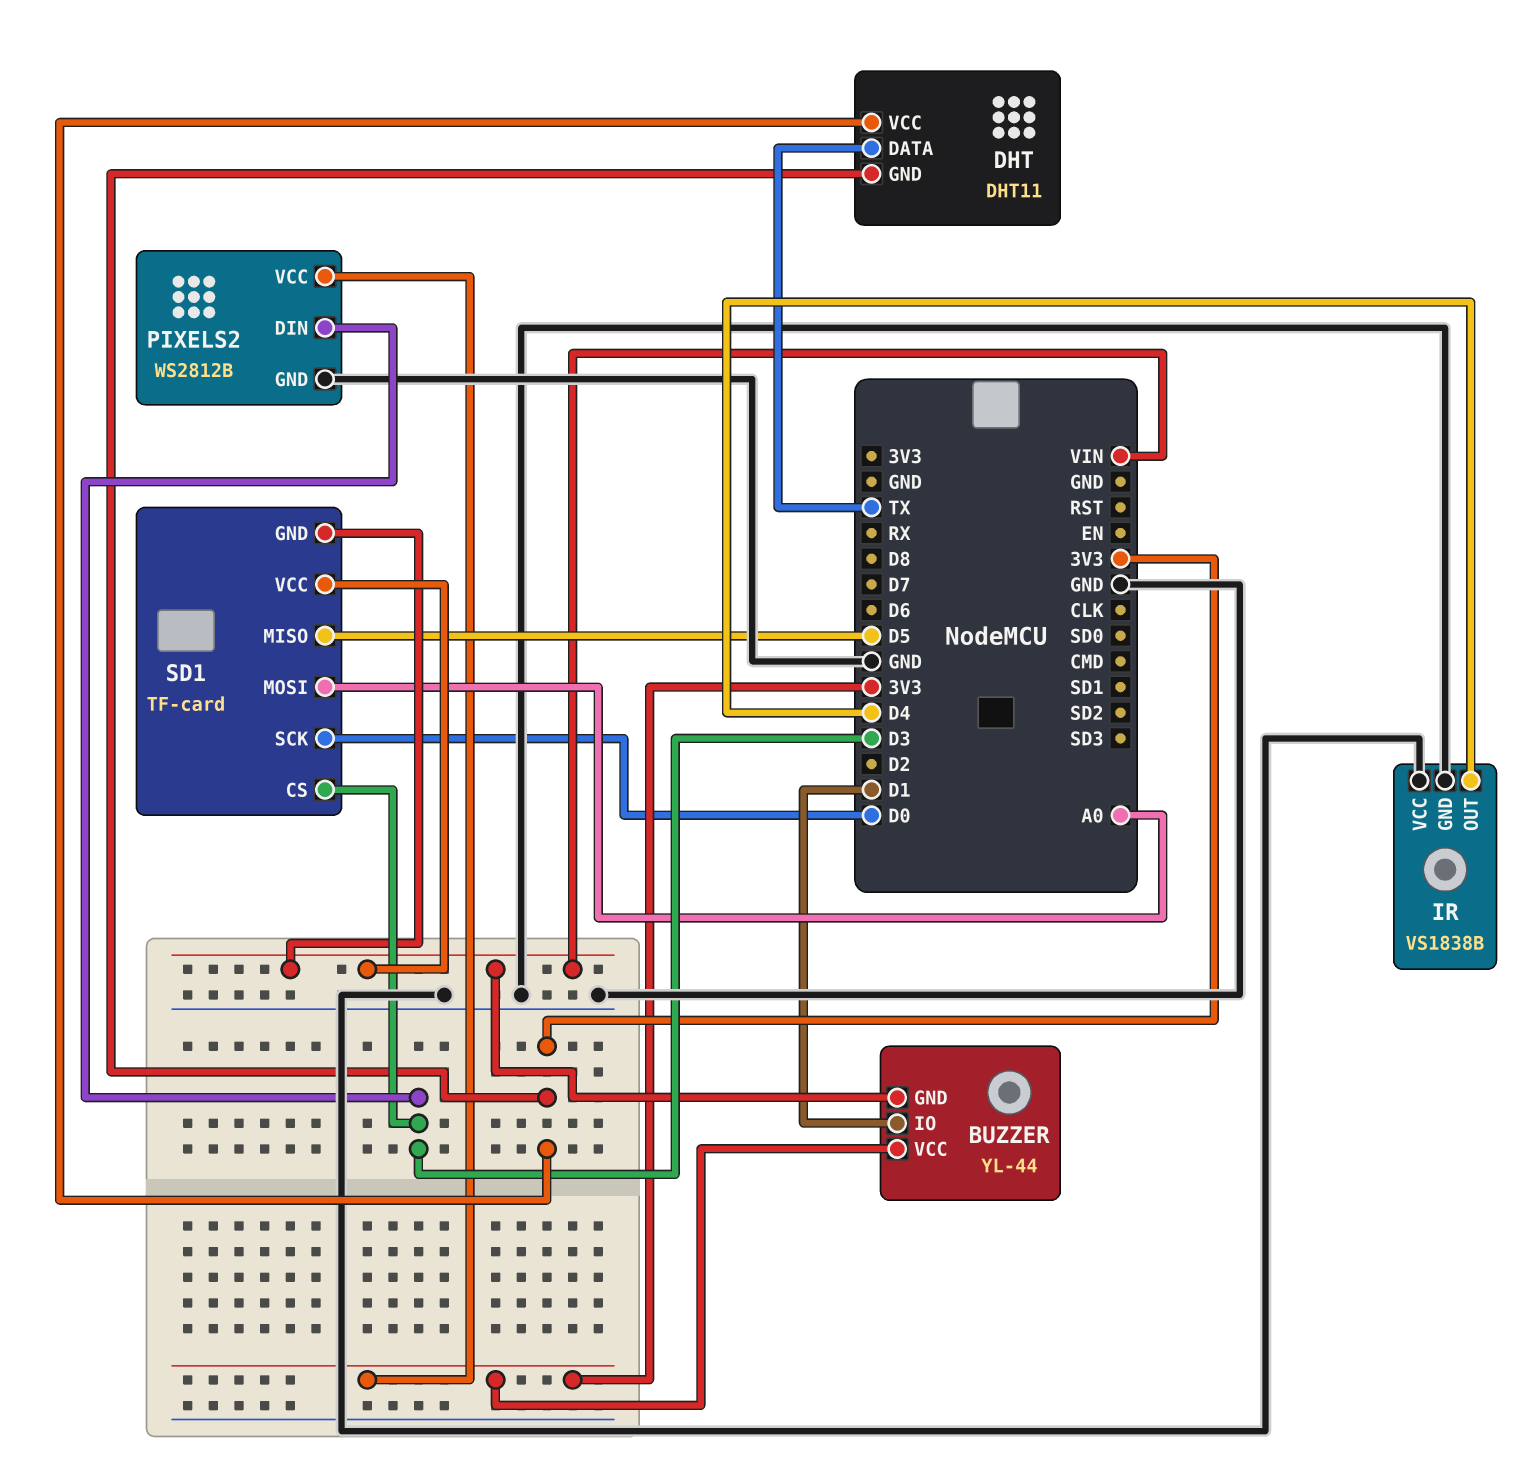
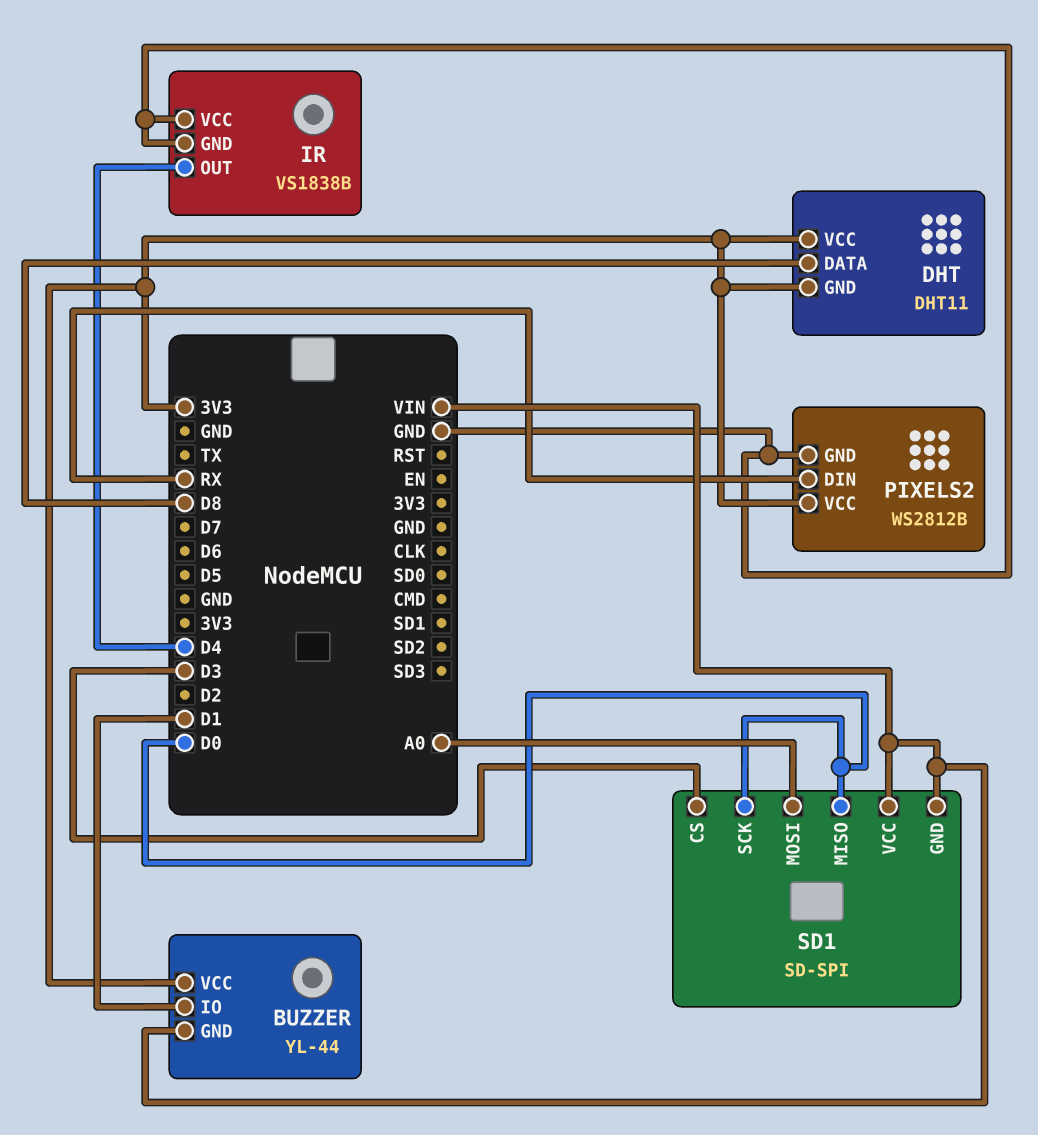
DHT pin DATA: TX -> D8
PIXELS2 pin DIN: D3 -> RX
SD1: TF-card -> SD-SPI
SD1 pin MISO: D5 -> D0

